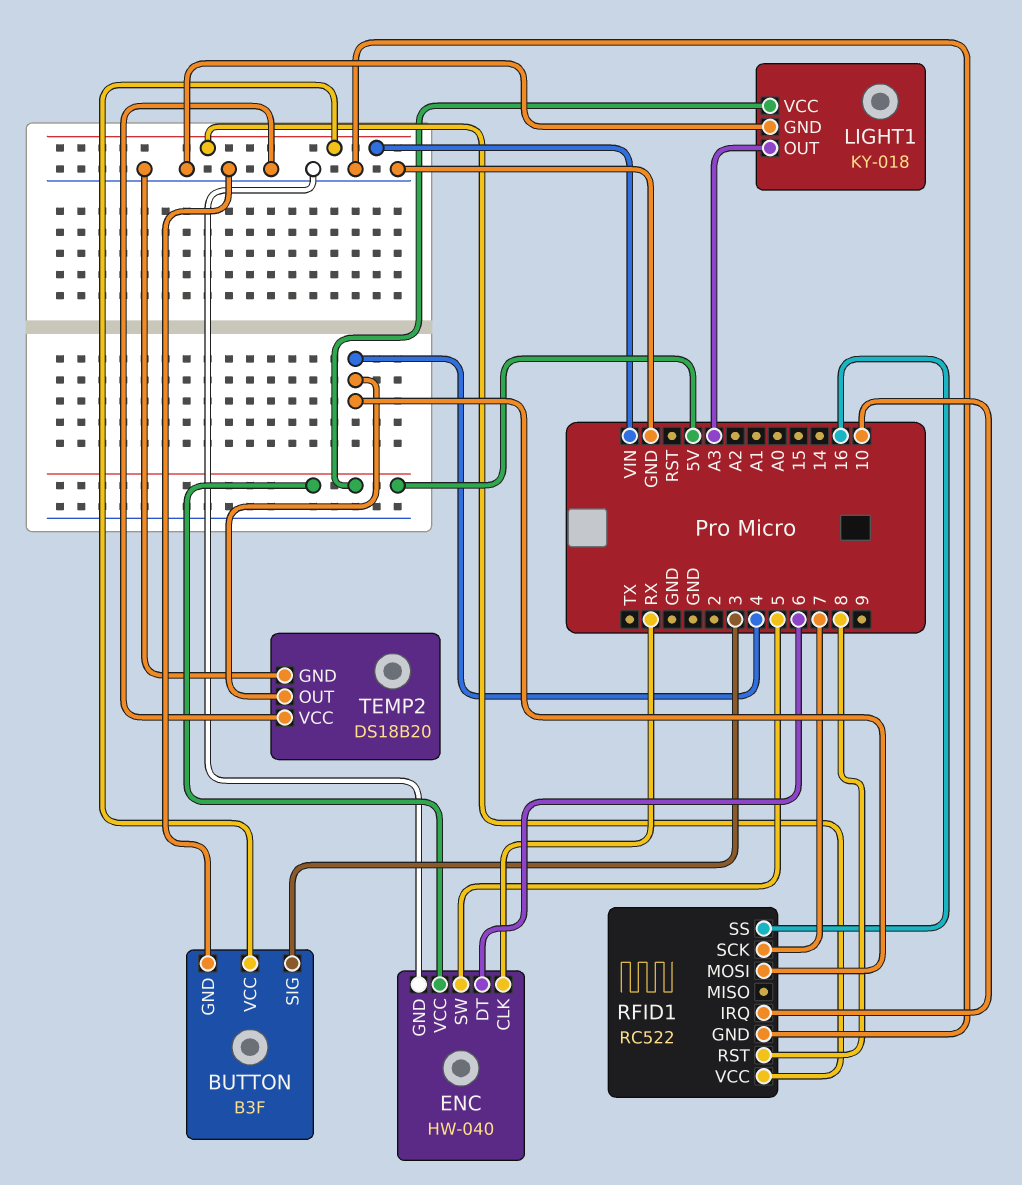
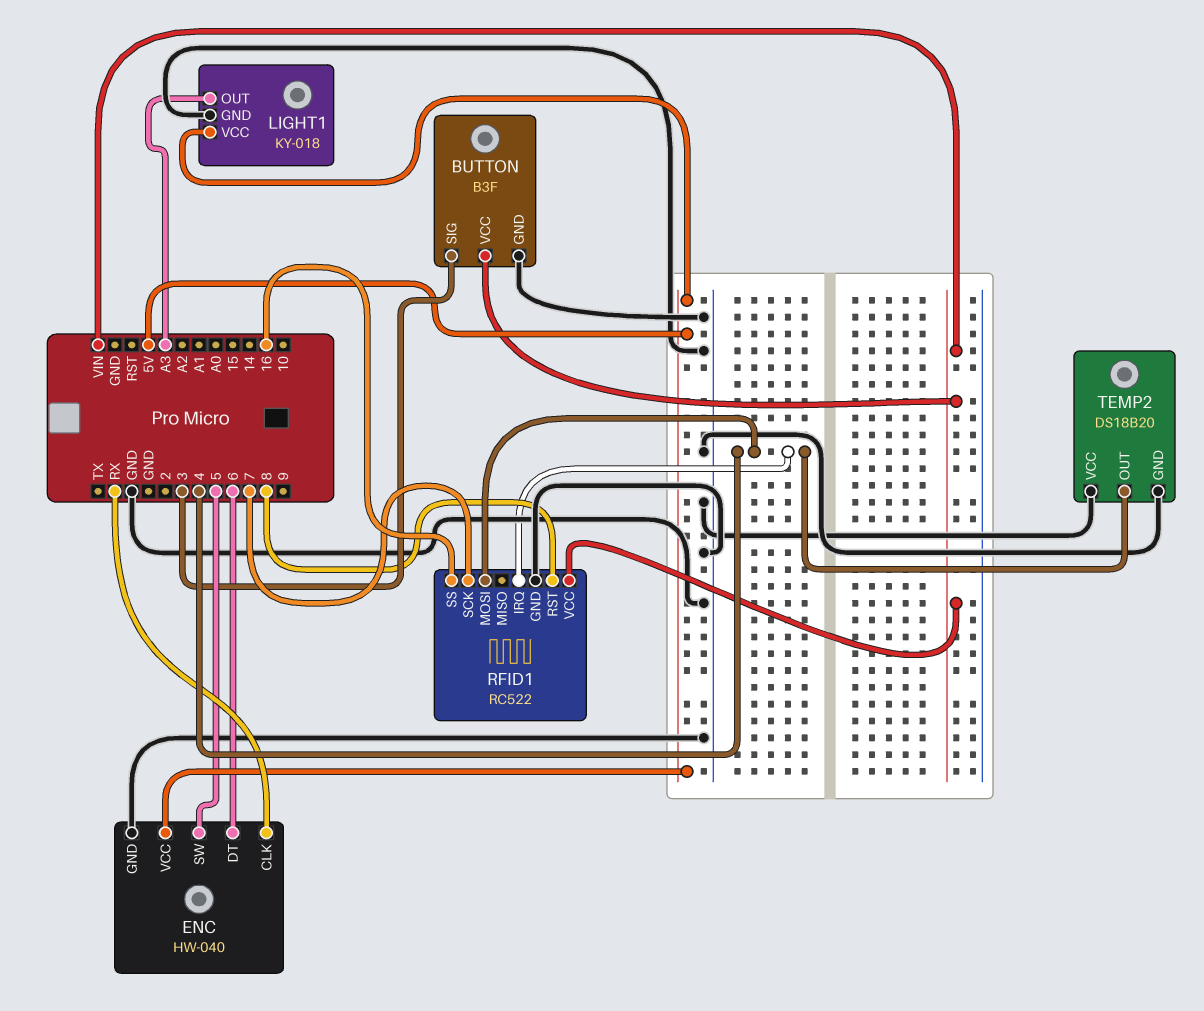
RFID1 pin IRQ: 10 -> 4

